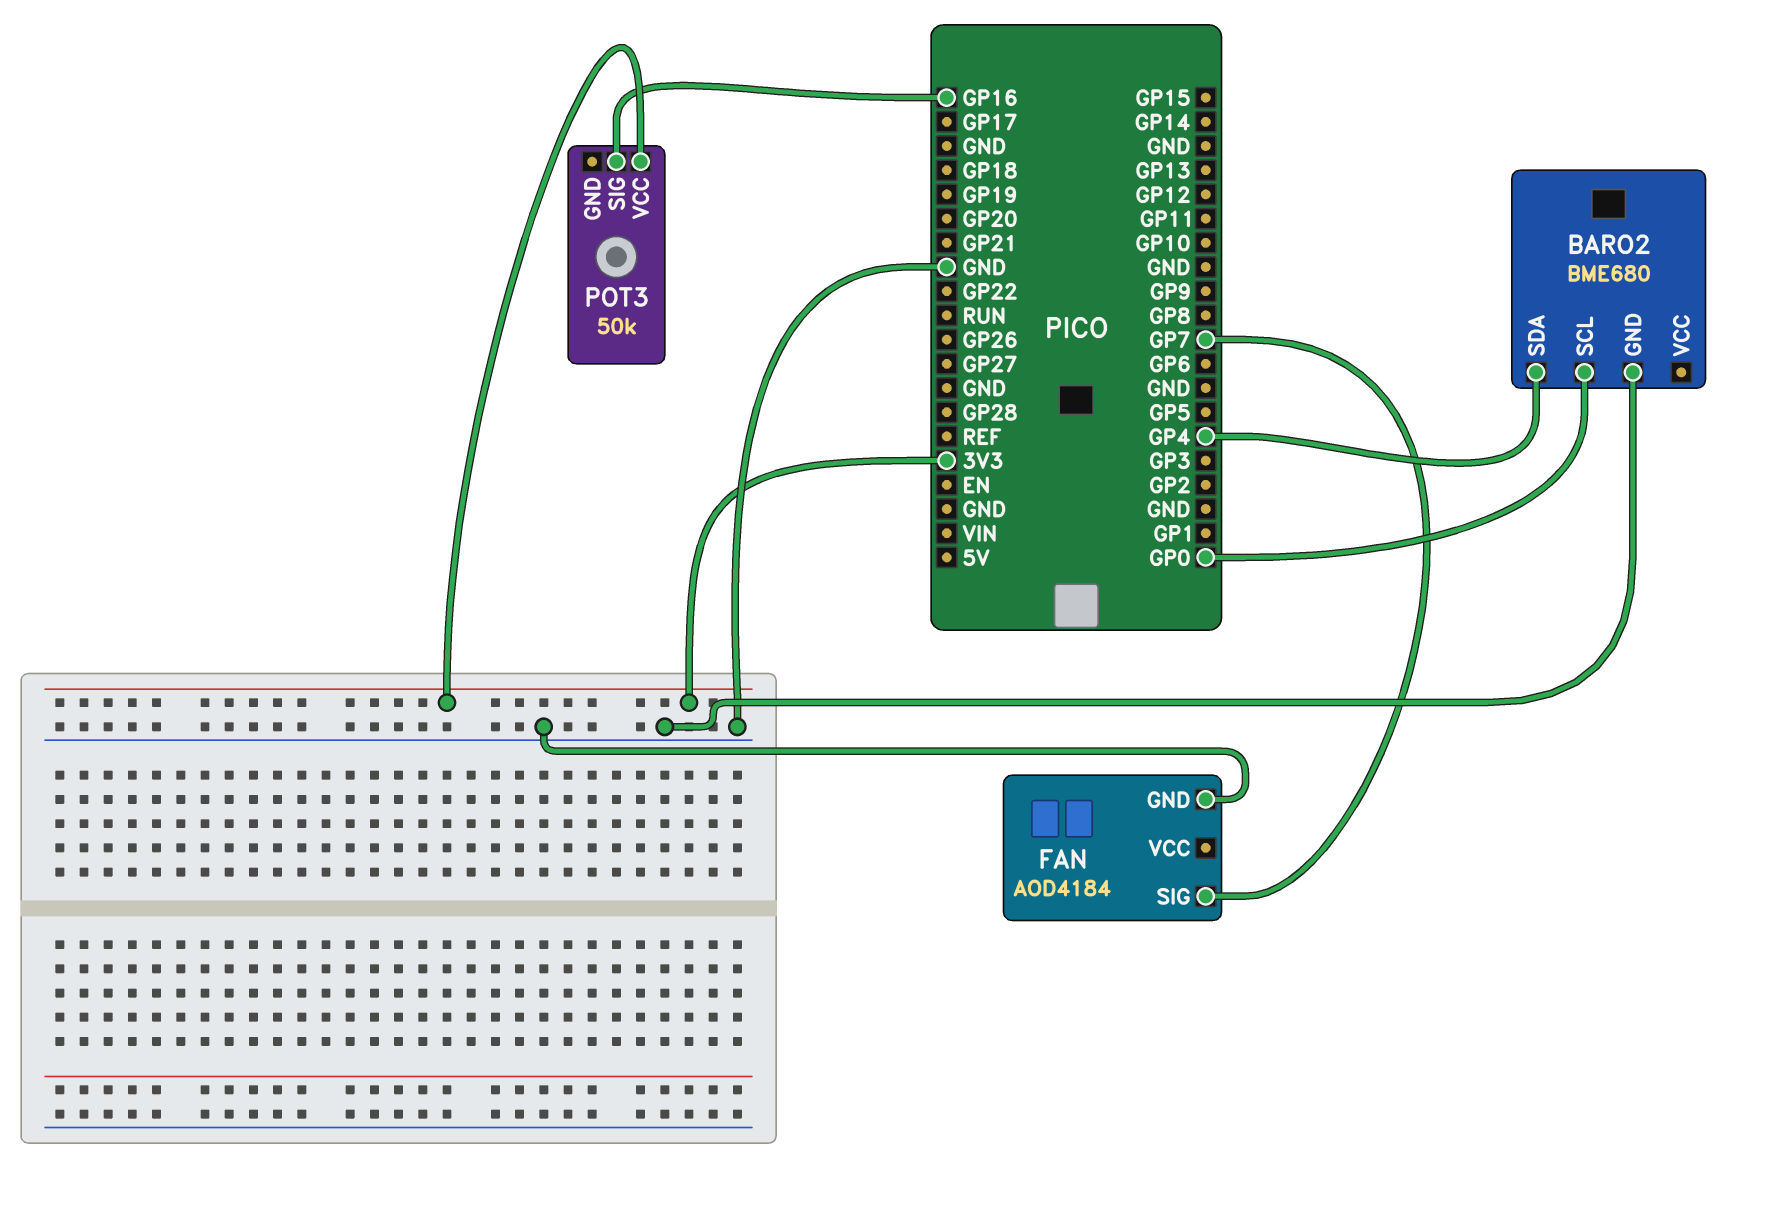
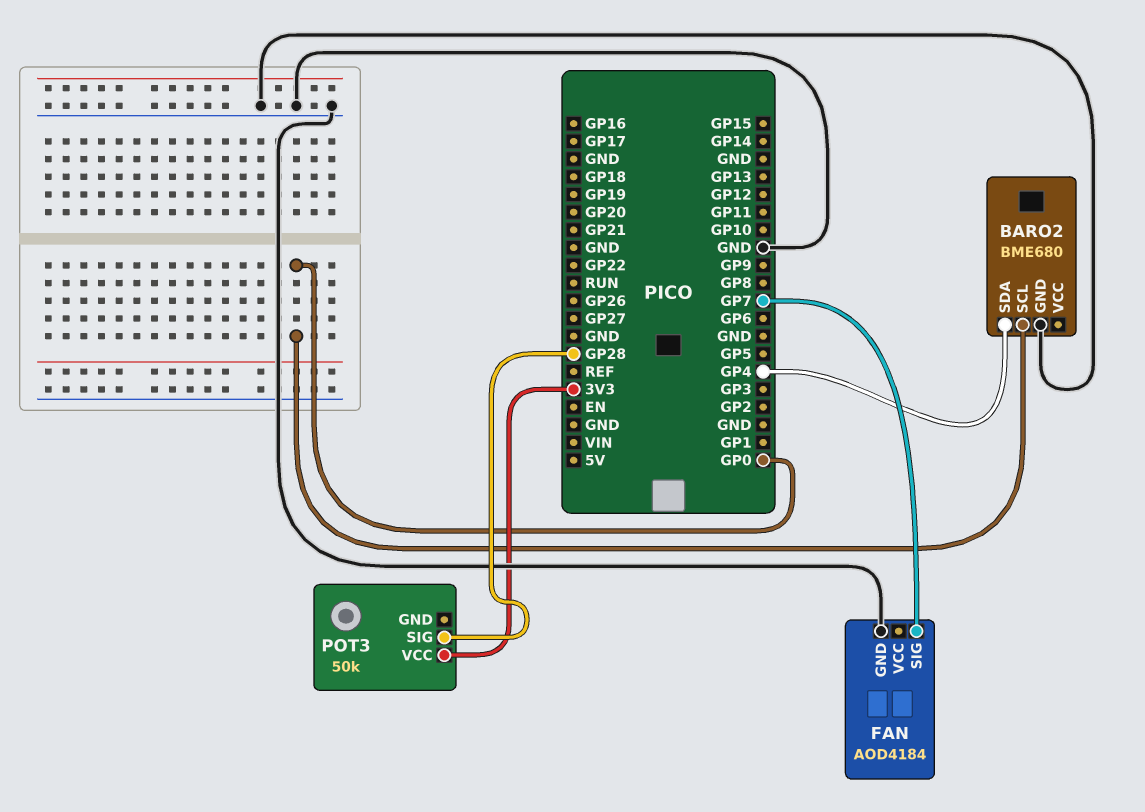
POT3 pin SIG: GP16 -> GP28

